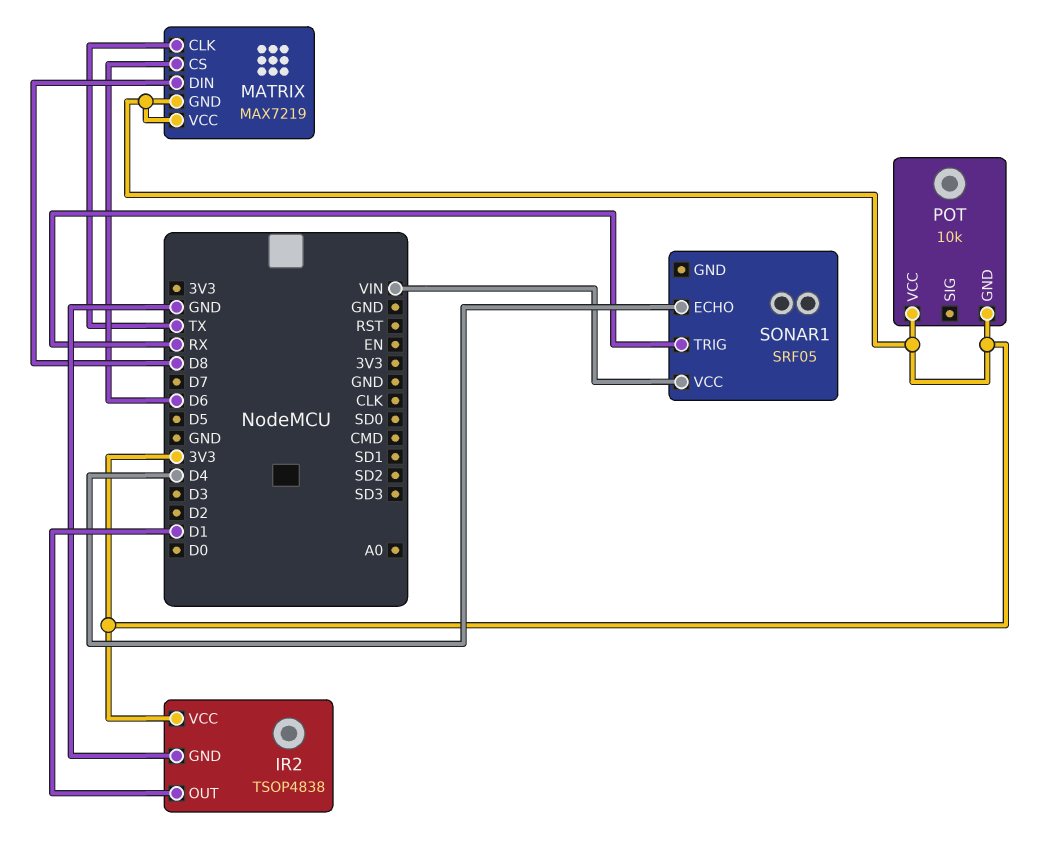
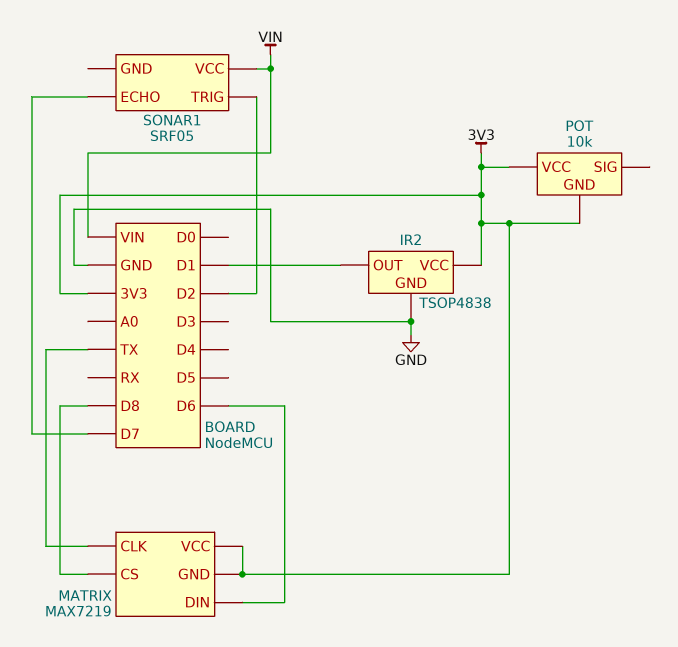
MATRIX pin CS: D6 -> D8
MATRIX pin DIN: D8 -> D6
SONAR1 pin ECHO: D4 -> D7
SONAR1 pin TRIG: RX -> D2

